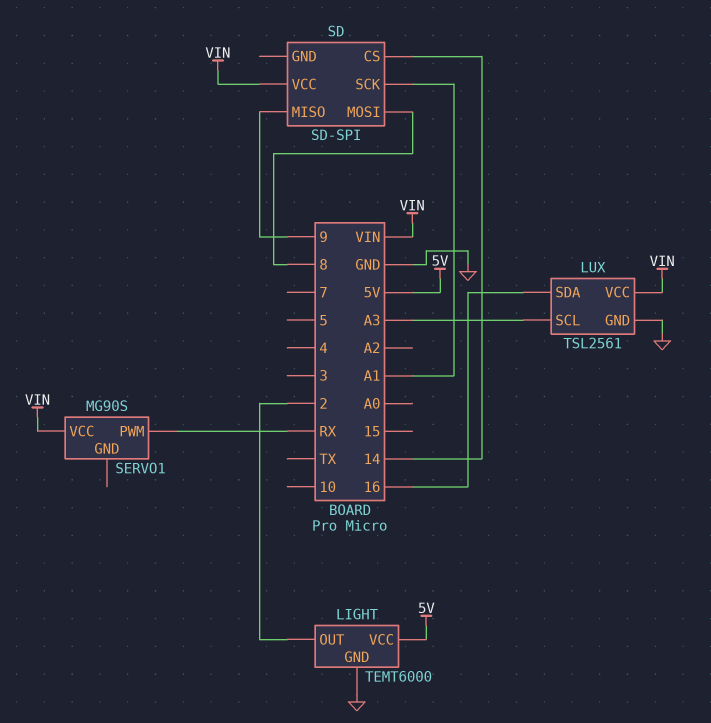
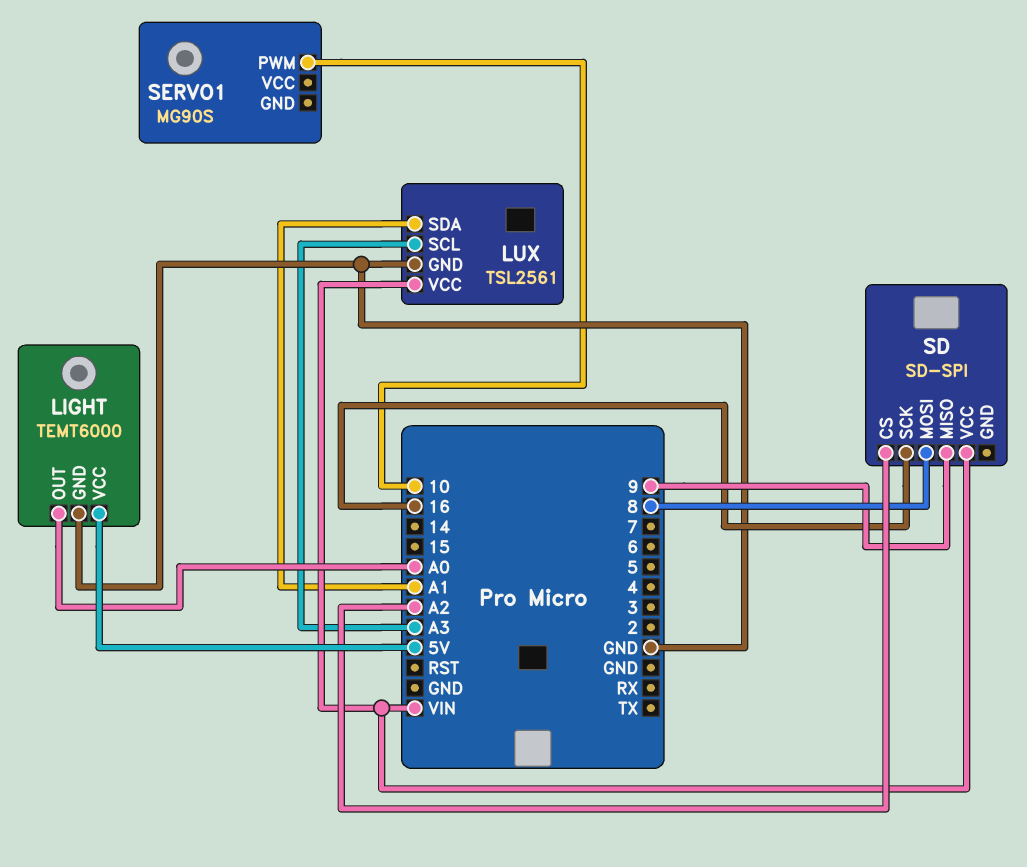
LIGHT pin OUT: 2 -> A0
LUX pin SDA: 16 -> A1
SD pin CS: 14 -> A2
SD pin SCK: A1 -> 16
SERVO1 pin PWM: RX -> 10
SERVO1 pin VCC: VIN -> none

